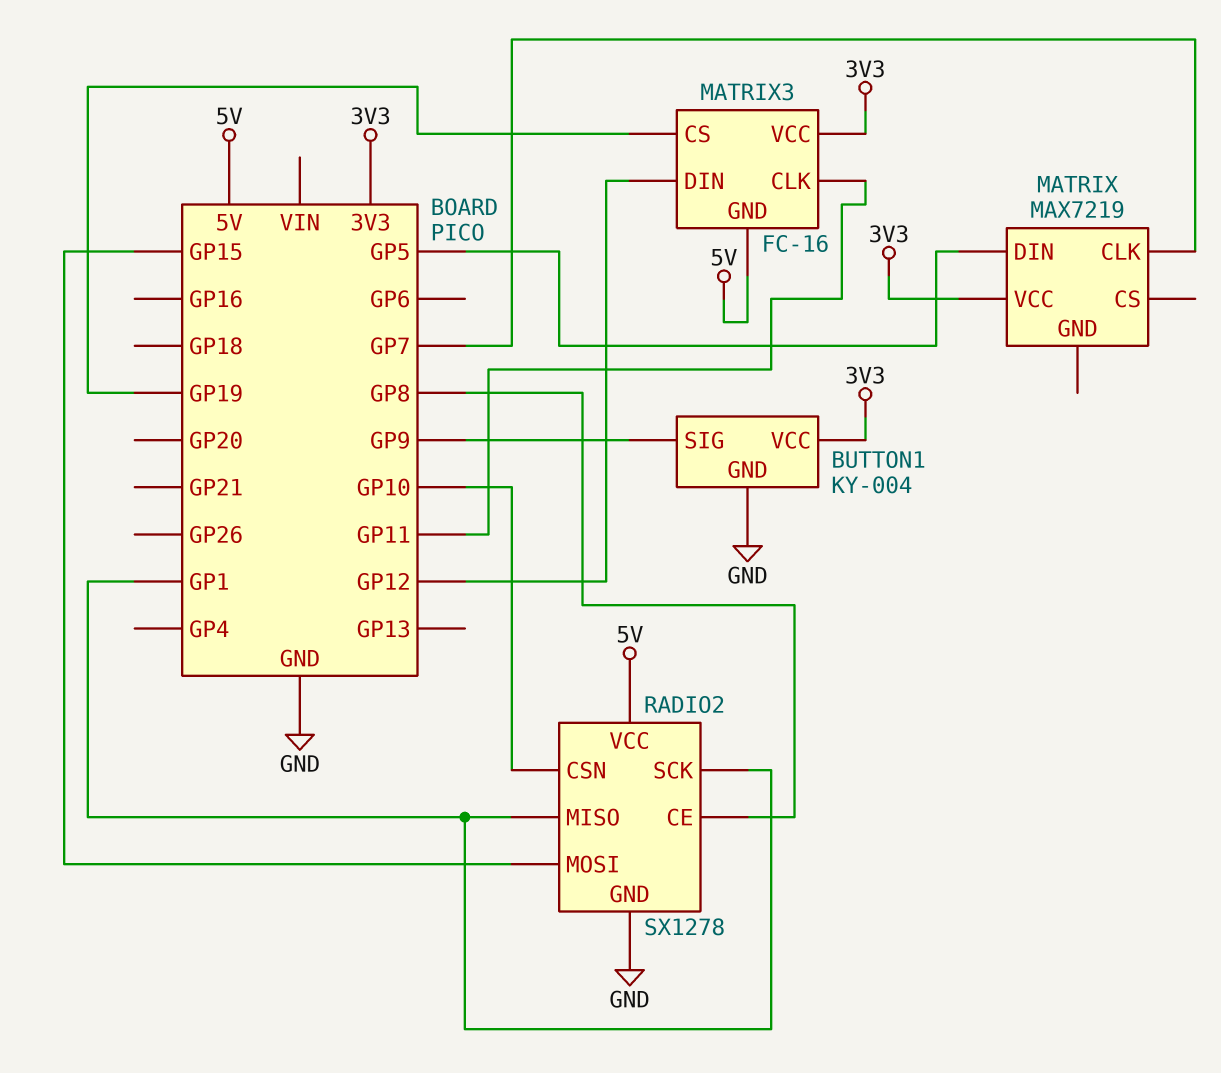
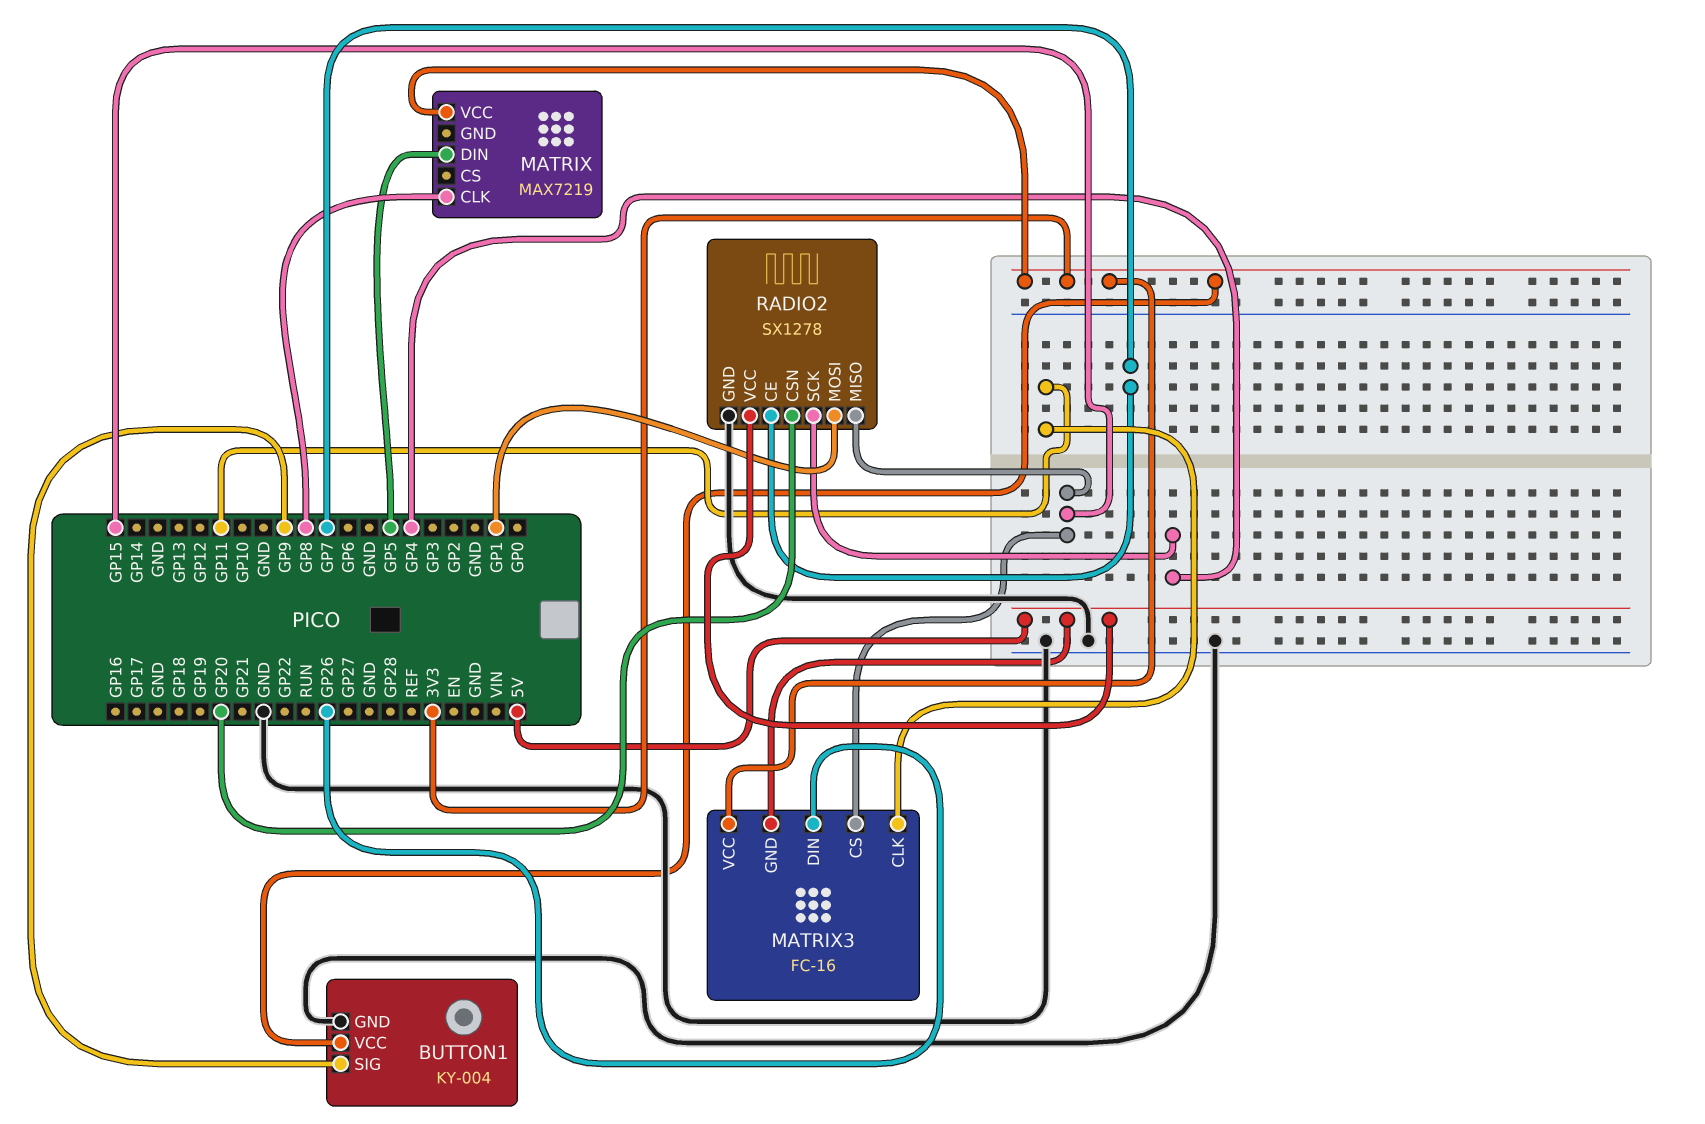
MATRIX pin CLK: GP7 -> GP8
MATRIX3 pin CS: GP19 -> GP15
MATRIX3 pin DIN: GP12 -> GP26
RADIO2 pin CE: GP8 -> GP7
RADIO2 pin CSN: GP10 -> GP20
RADIO2 pin MISO: GP1 -> GP15
RADIO2 pin MOSI: GP15 -> GP1
RADIO2 pin SCK: GP1 -> GP4

